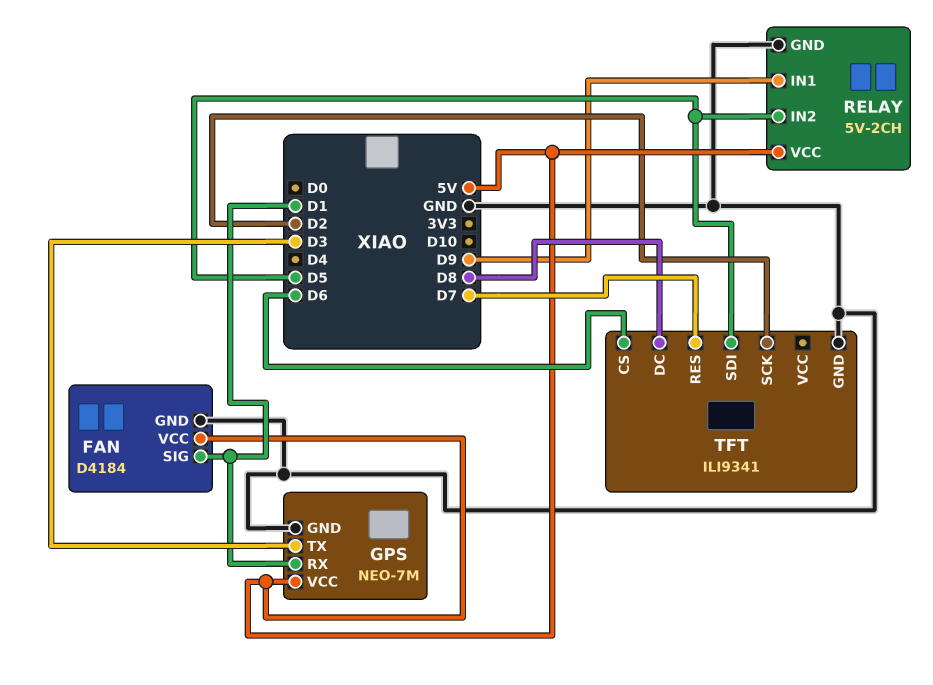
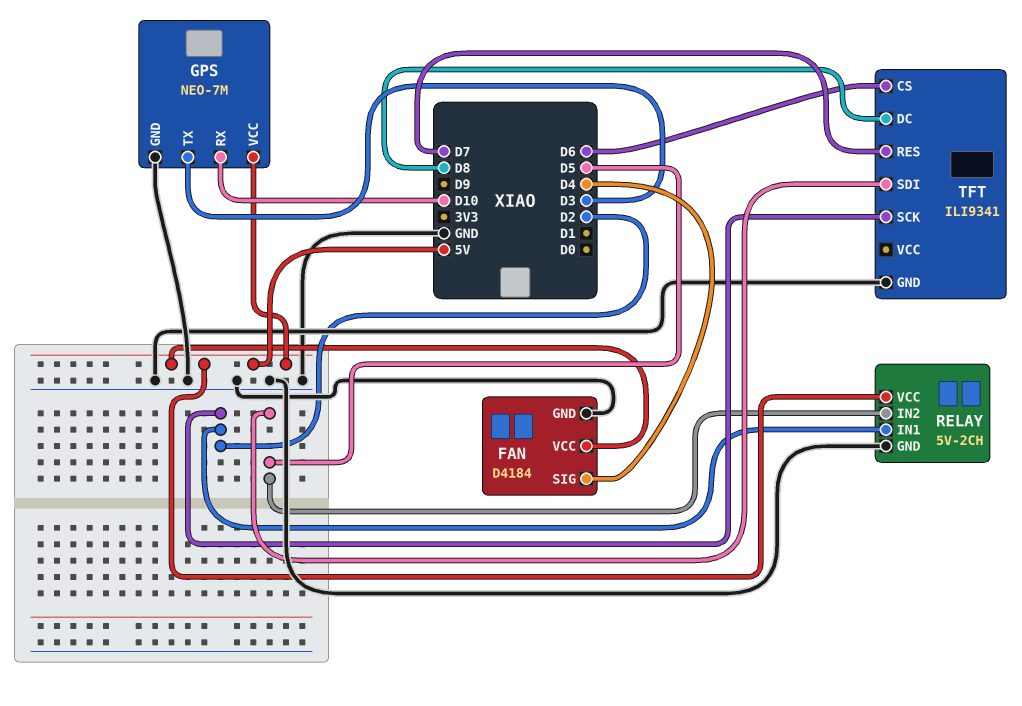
FAN pin SIG: D1 -> D4
GPS pin RX: D1 -> D10
RELAY pin IN1: D9 -> D2

